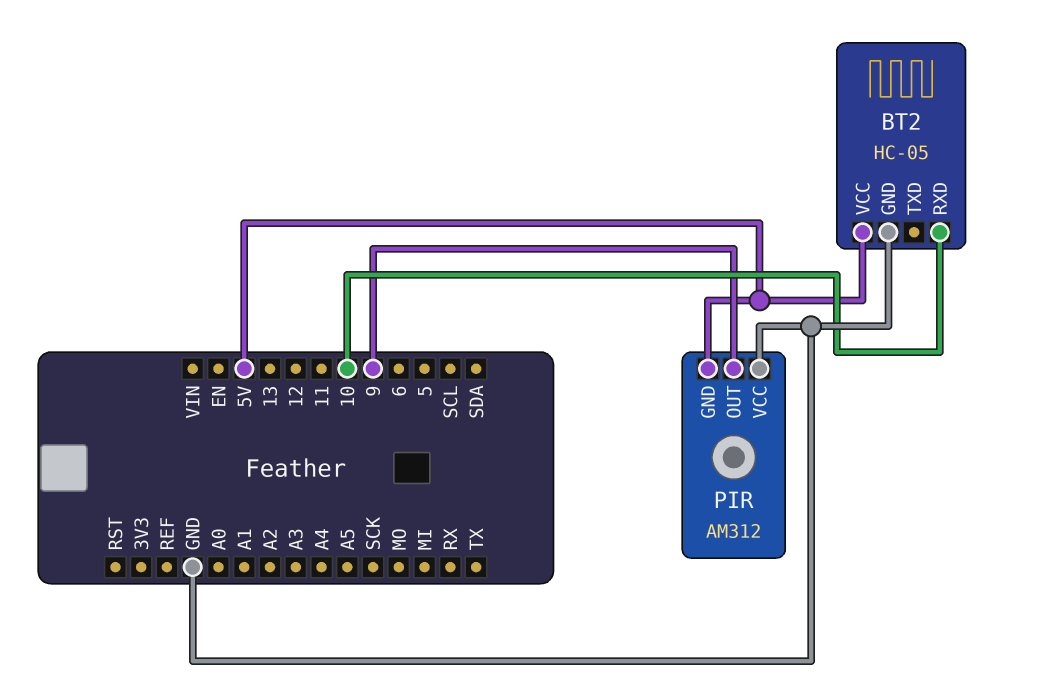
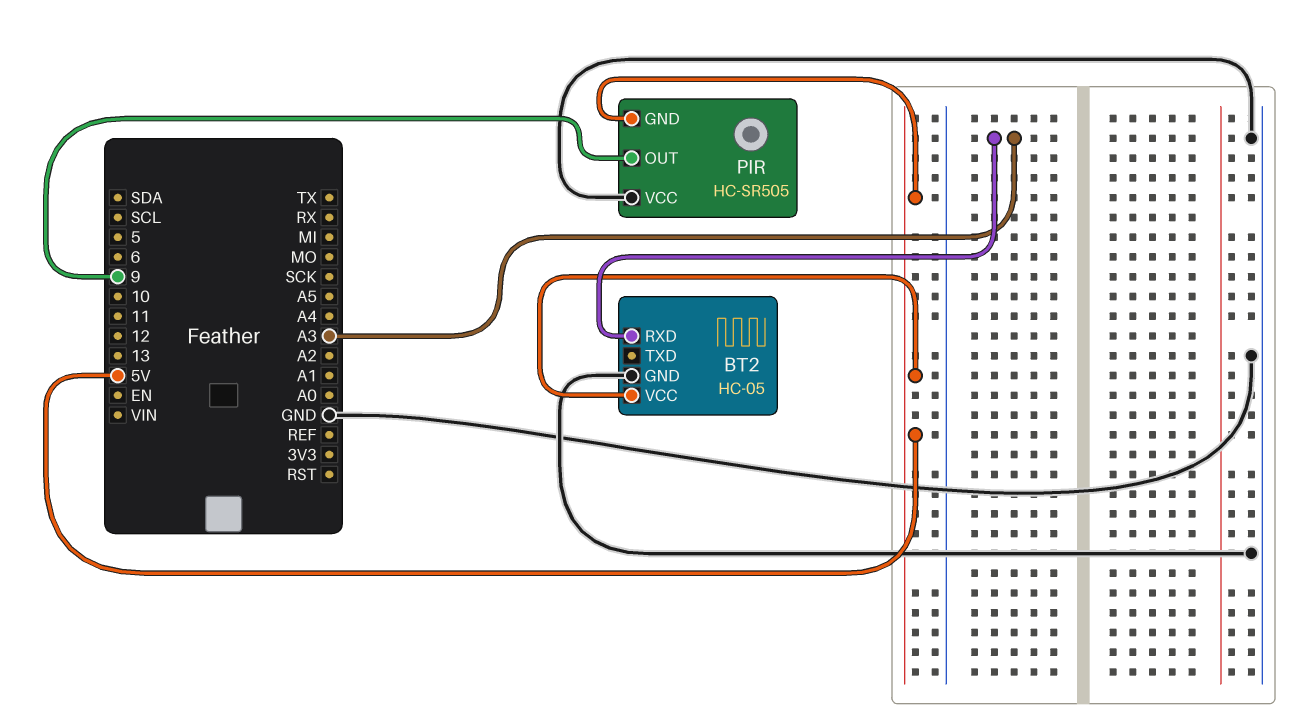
BT2 pin RXD: 10 -> A3
PIR: AM312 -> HC-SR505

